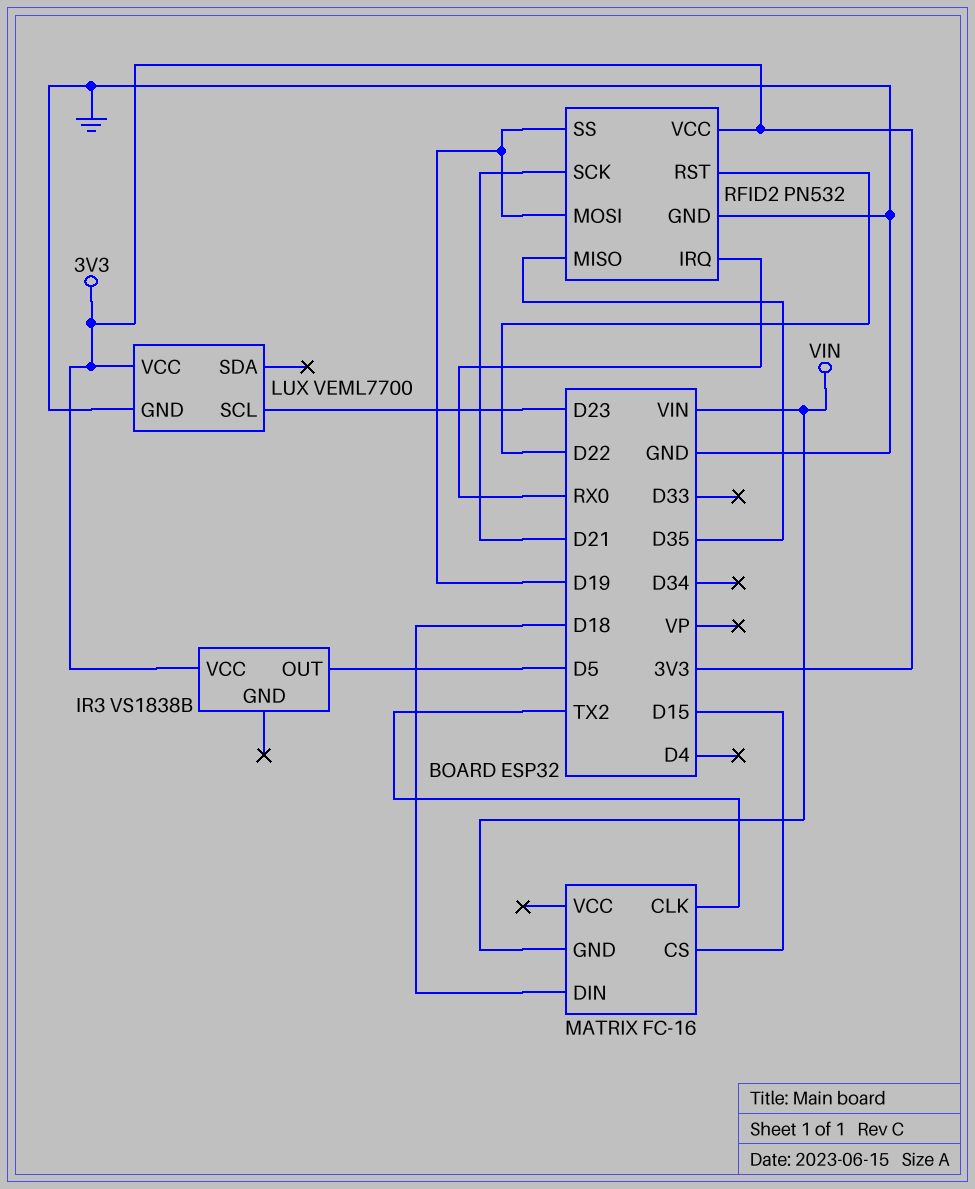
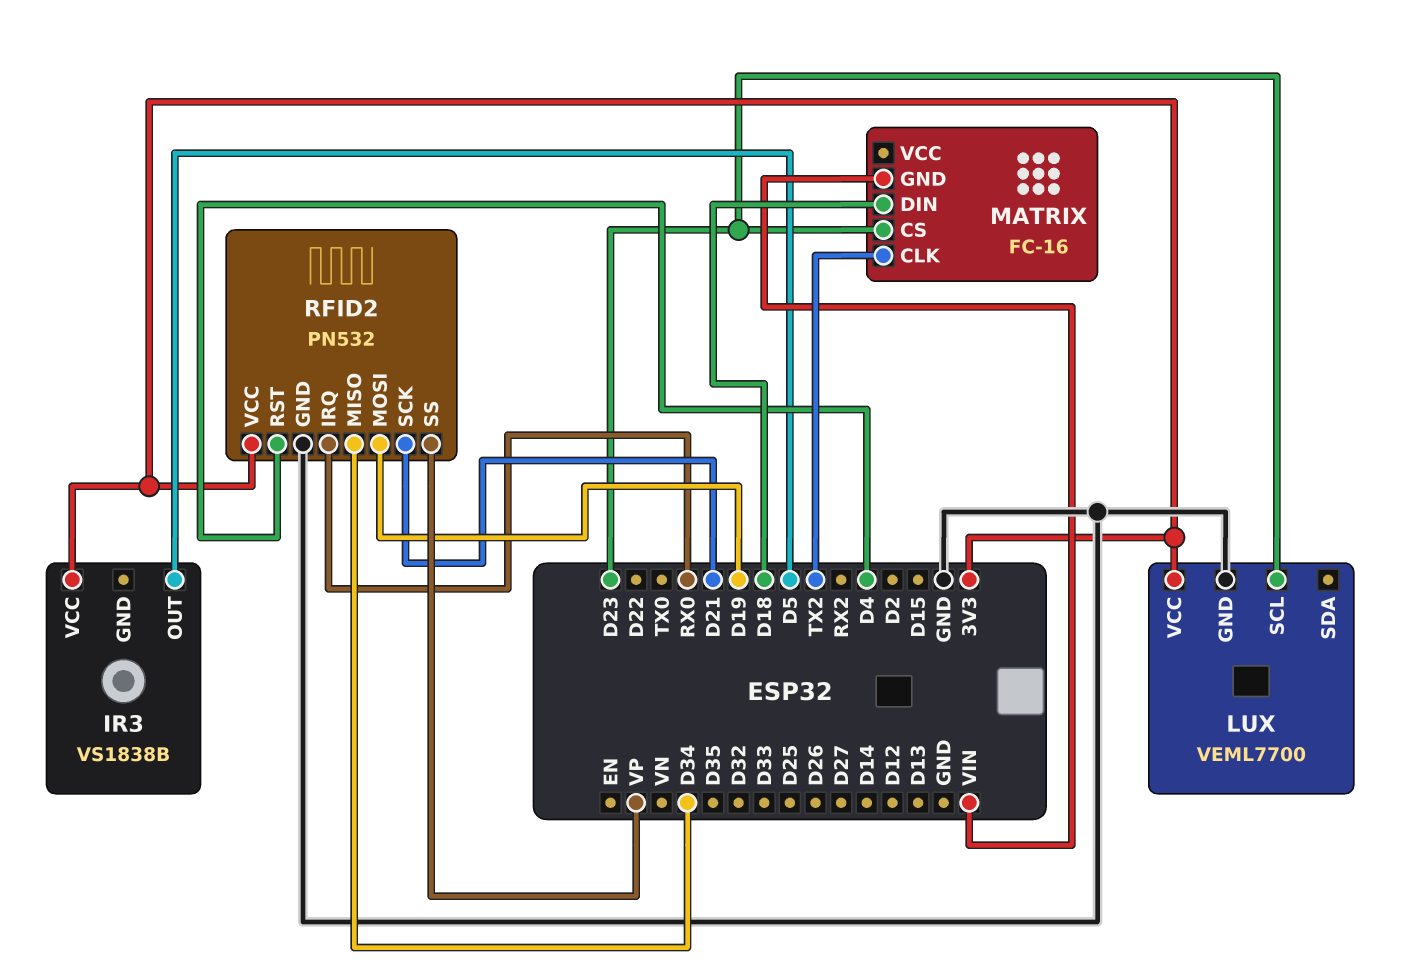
MATRIX pin CS: D15 -> D23
RFID2 pin MISO: D35 -> D34
RFID2 pin RST: D22 -> D4
RFID2 pin SS: D19 -> VP

